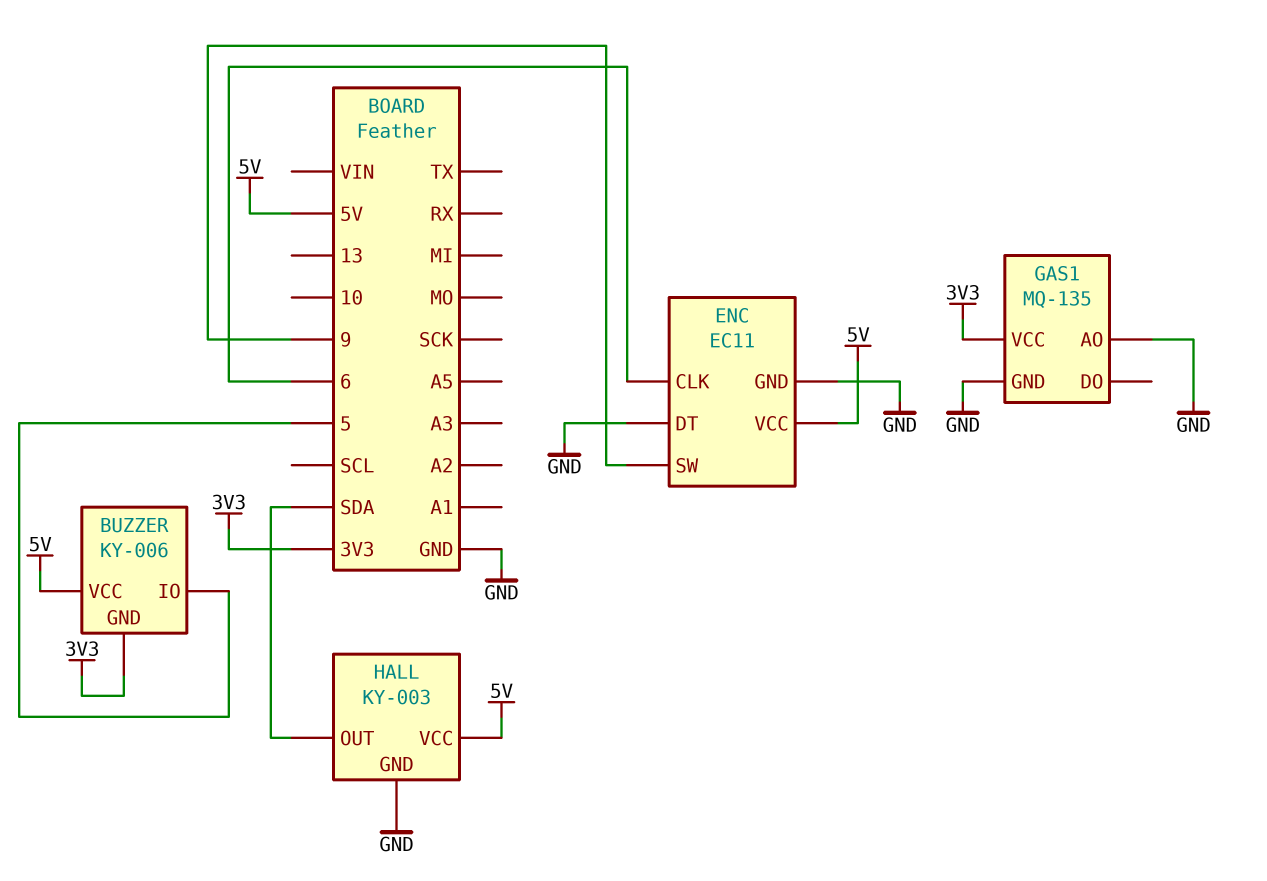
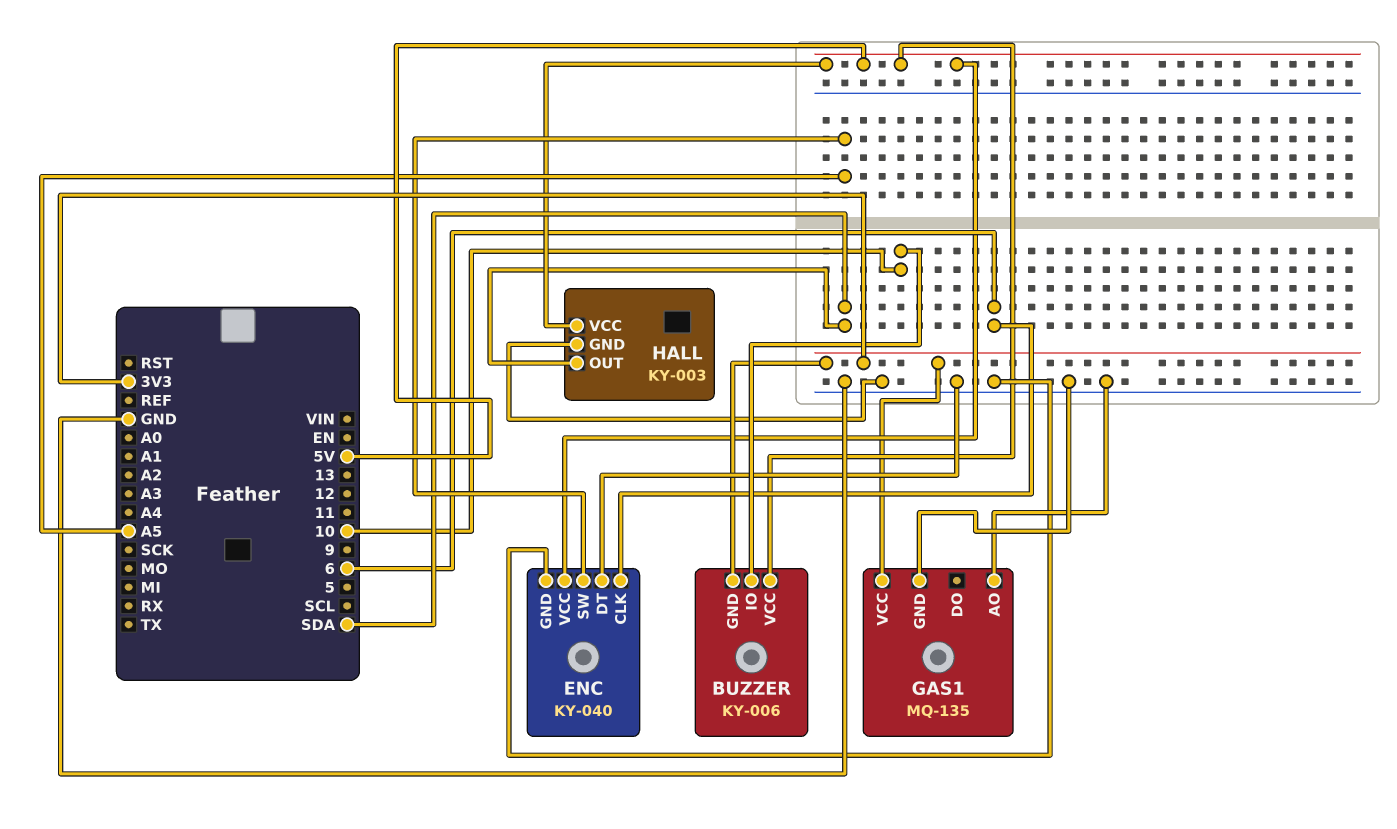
BUZZER pin IO: 5 -> 10
ENC: EC11 -> KY-040
ENC pin SW: 9 -> A5

